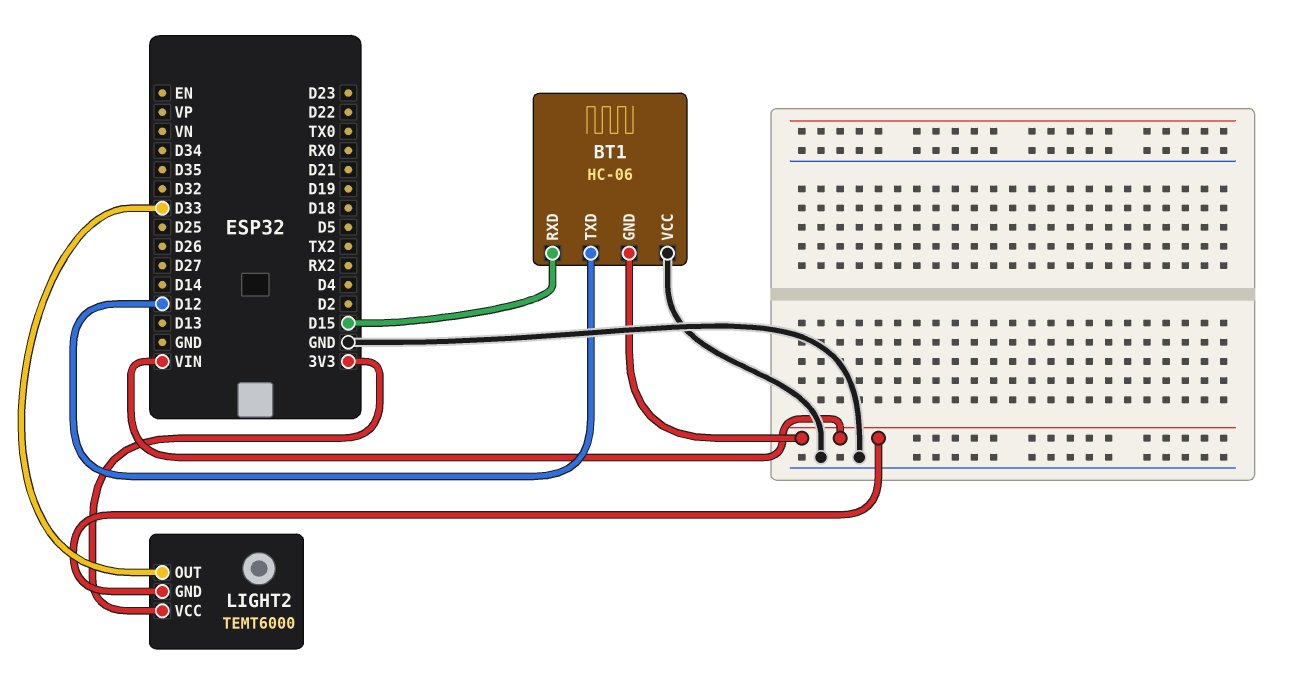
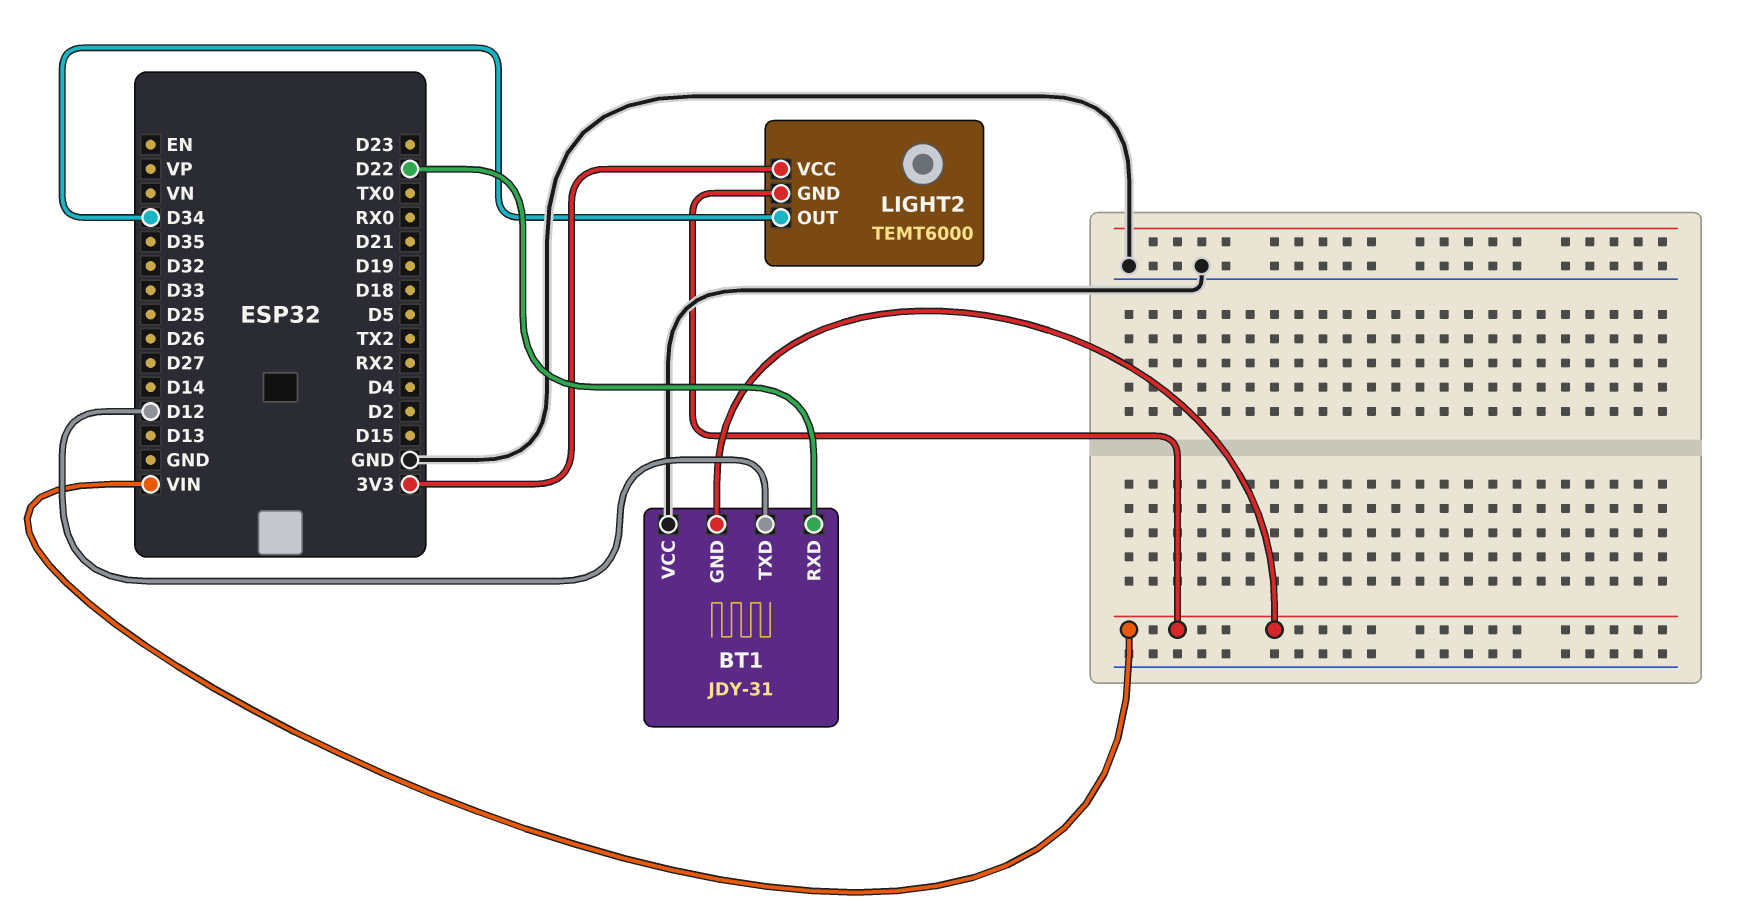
BT1: HC-06 -> JDY-31
BT1 pin RXD: D15 -> D22
LIGHT2 pin OUT: D33 -> D34

